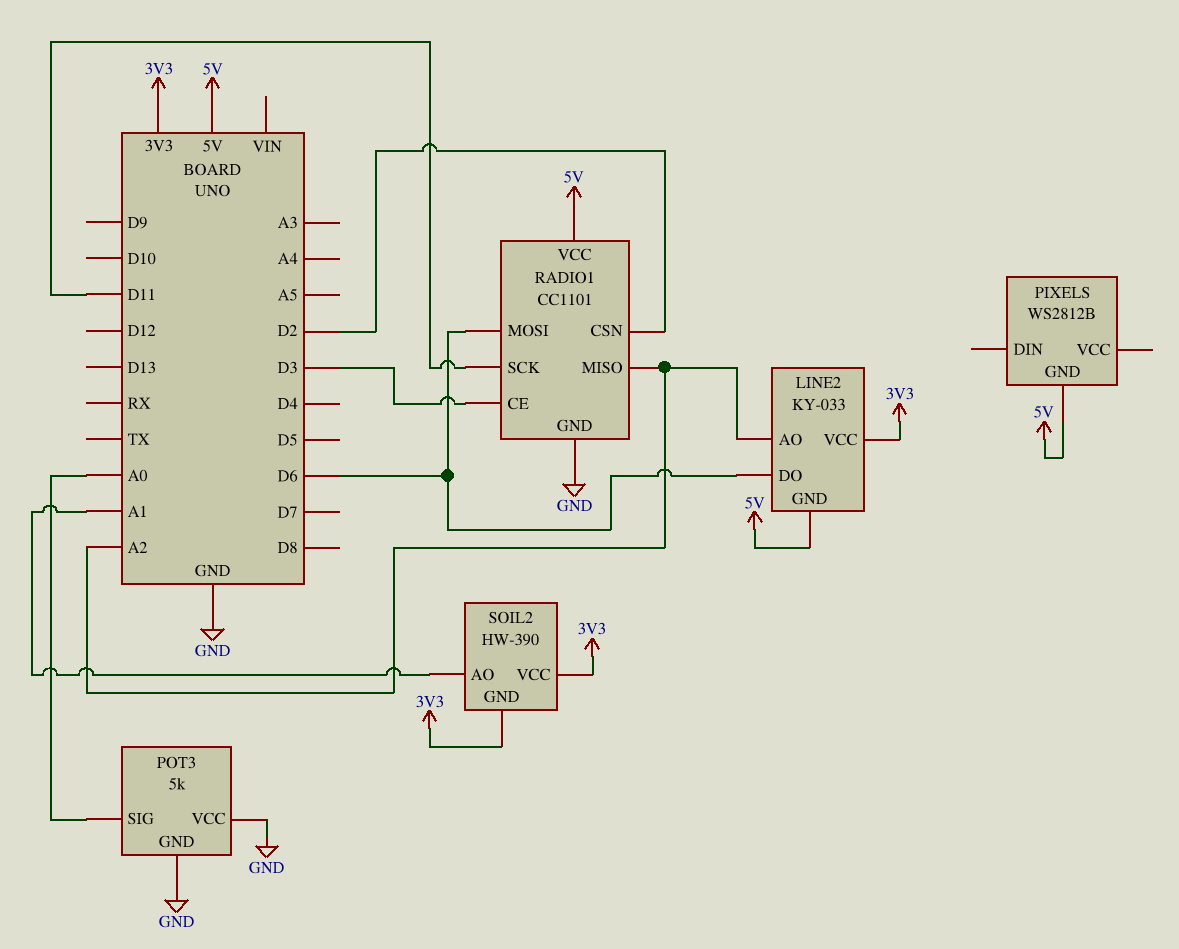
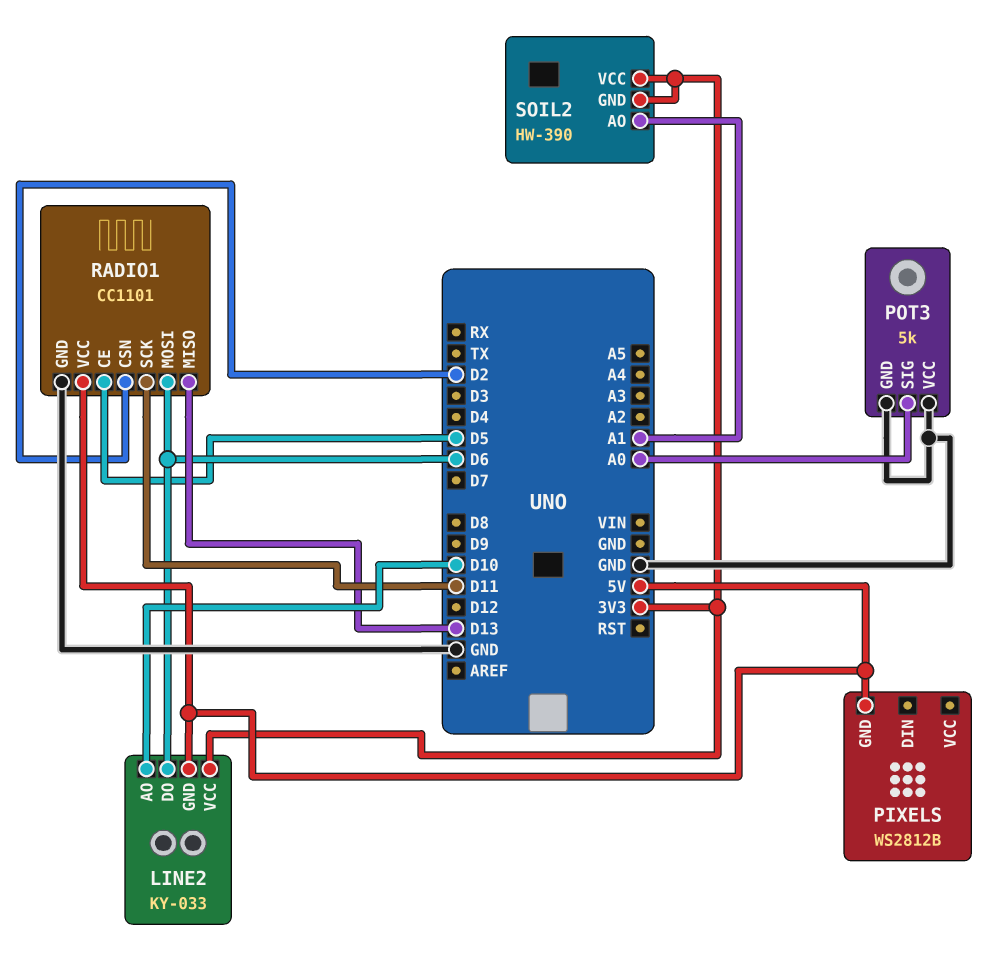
LINE2 pin AO: A2 -> D10
RADIO1 pin CE: D3 -> D5
RADIO1 pin MISO: A2 -> D13

